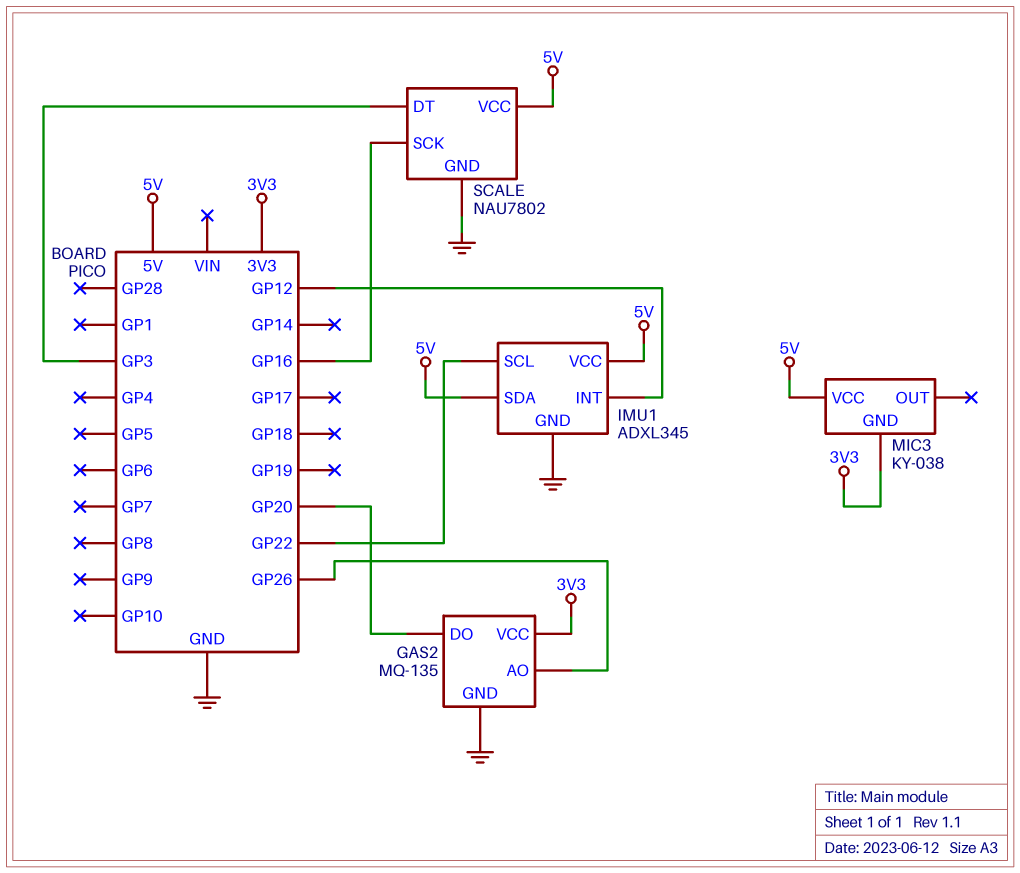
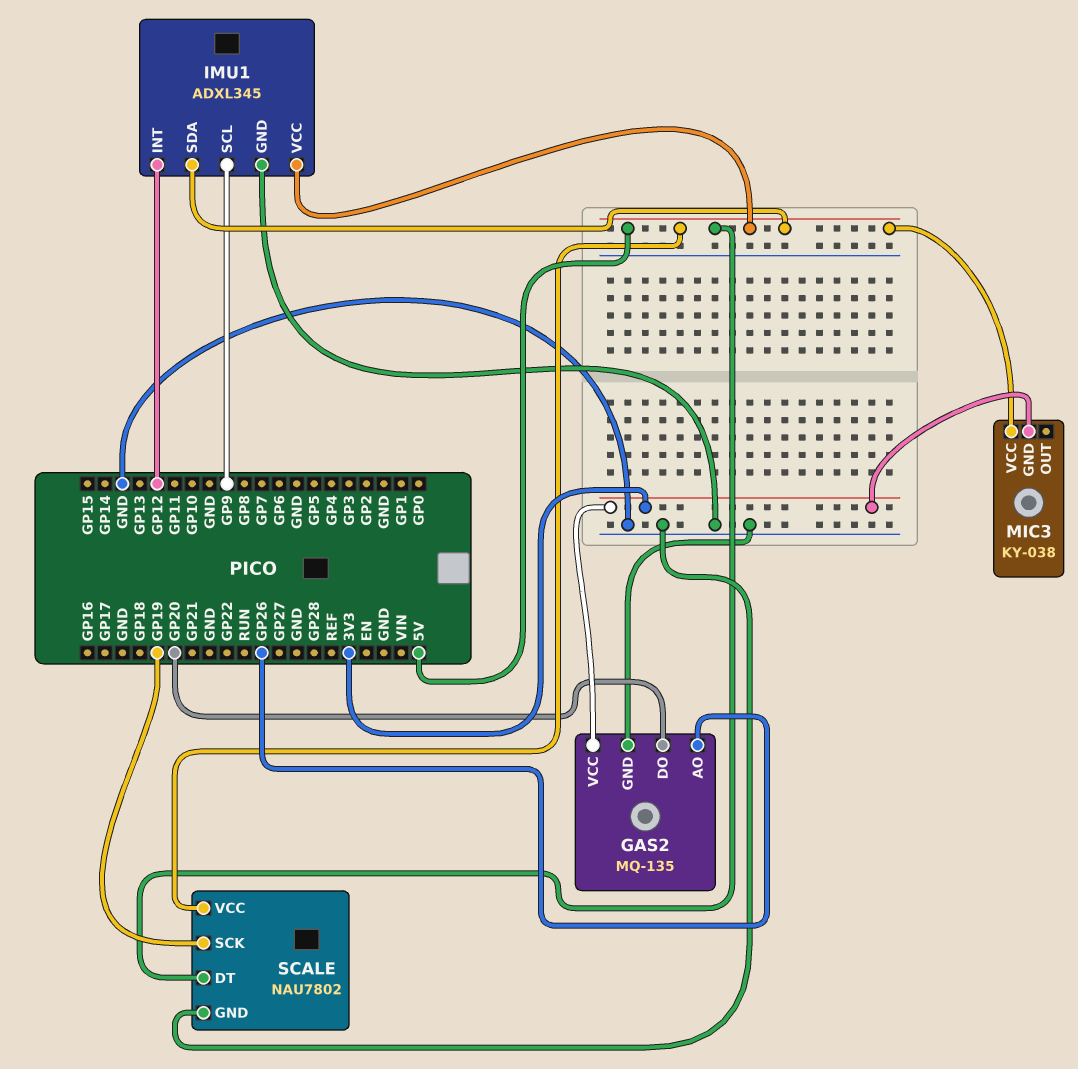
IMU1 pin SCL: GP22 -> GP9
SCALE pin DT: GP3 -> 5V
SCALE pin SCK: GP16 -> GP19

